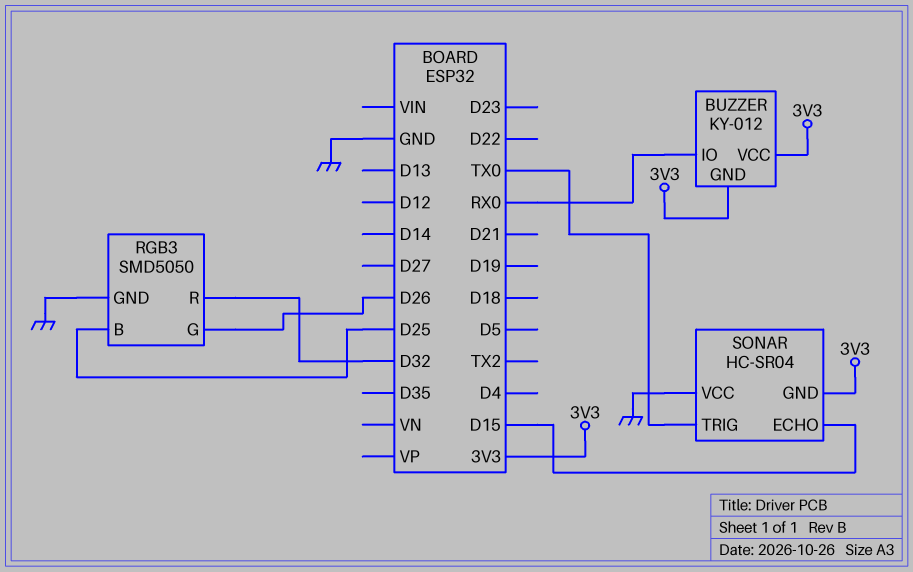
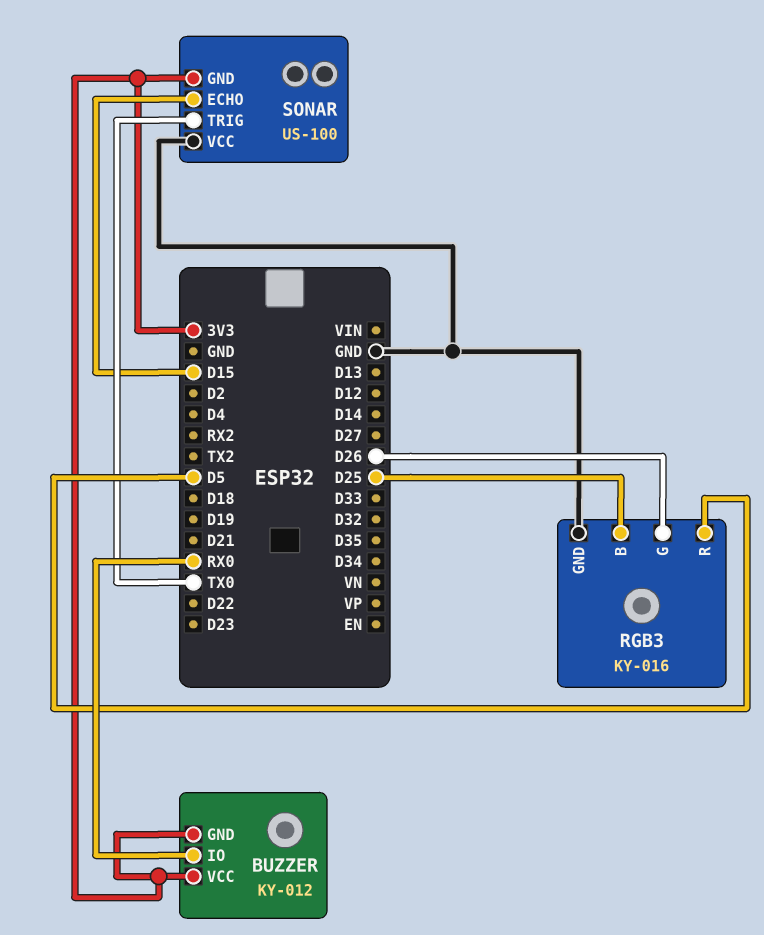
RGB3: SMD5050 -> KY-016
RGB3 pin R: D32 -> D5
SONAR: HC-SR04 -> US-100

